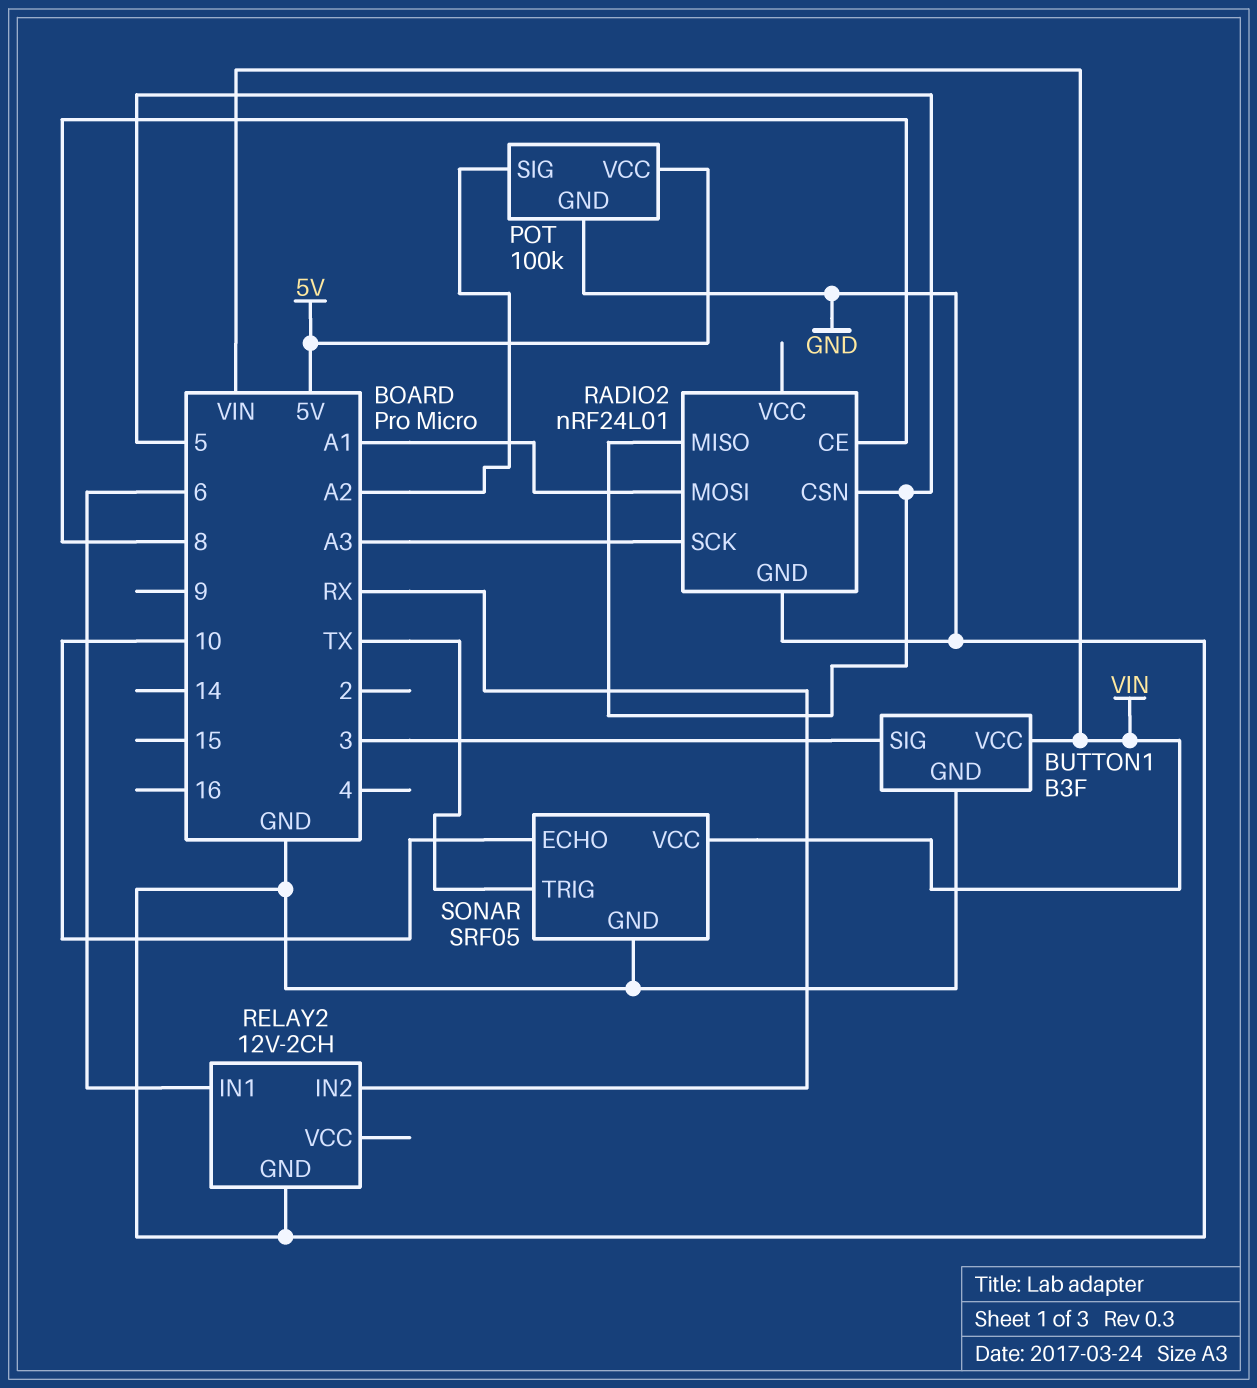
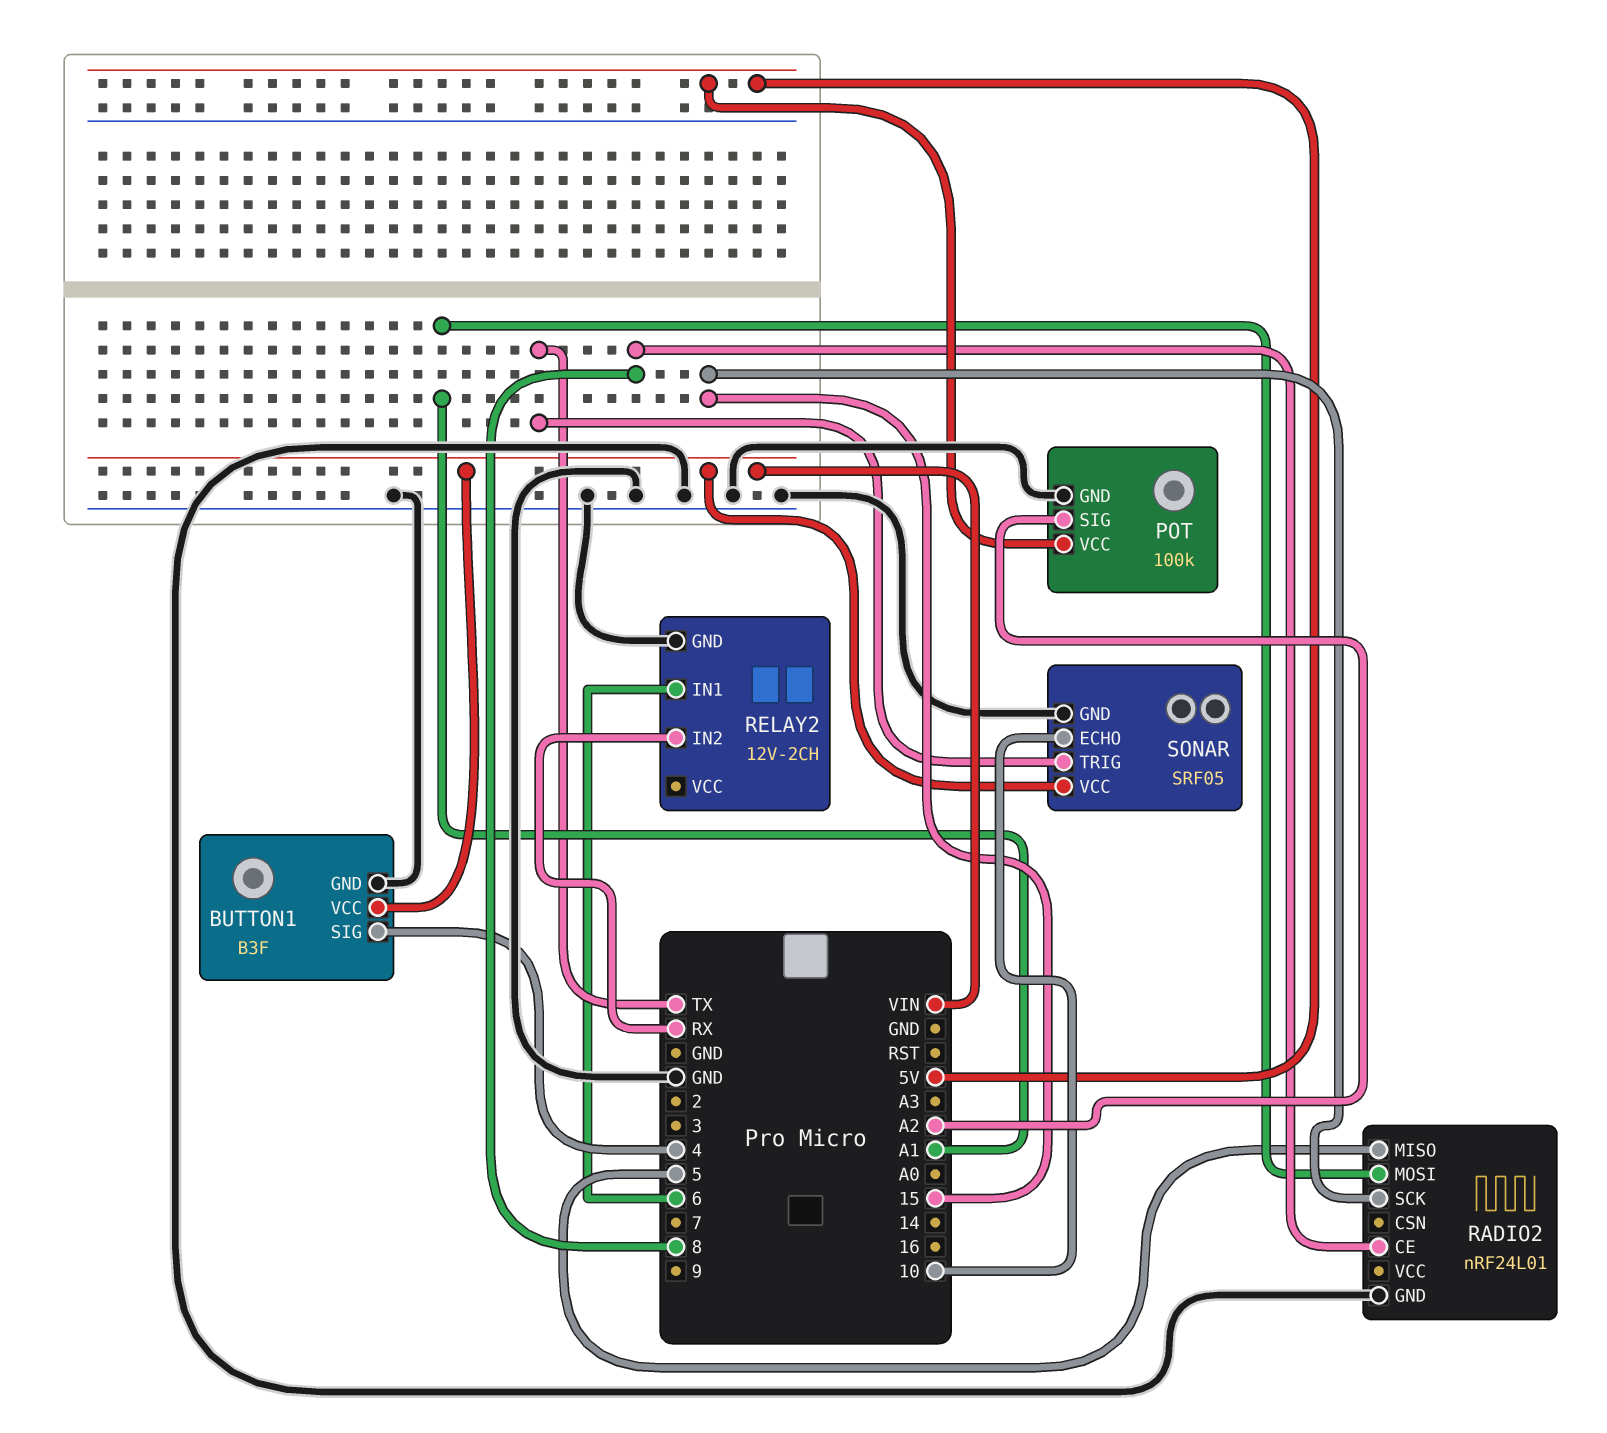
BUTTON1 pin SIG: 3 -> 4
RADIO2 pin CSN: 5 -> none
RADIO2 pin SCK: A3 -> 15

